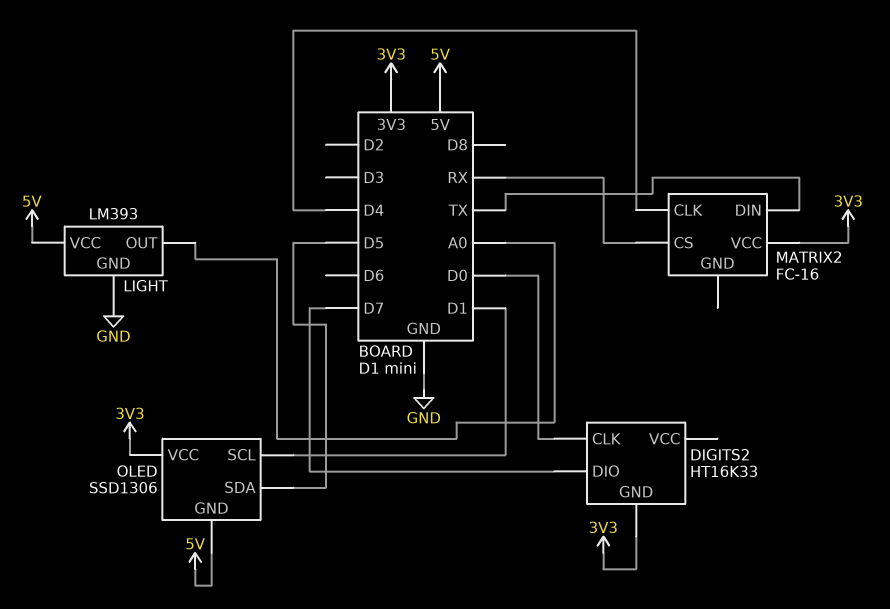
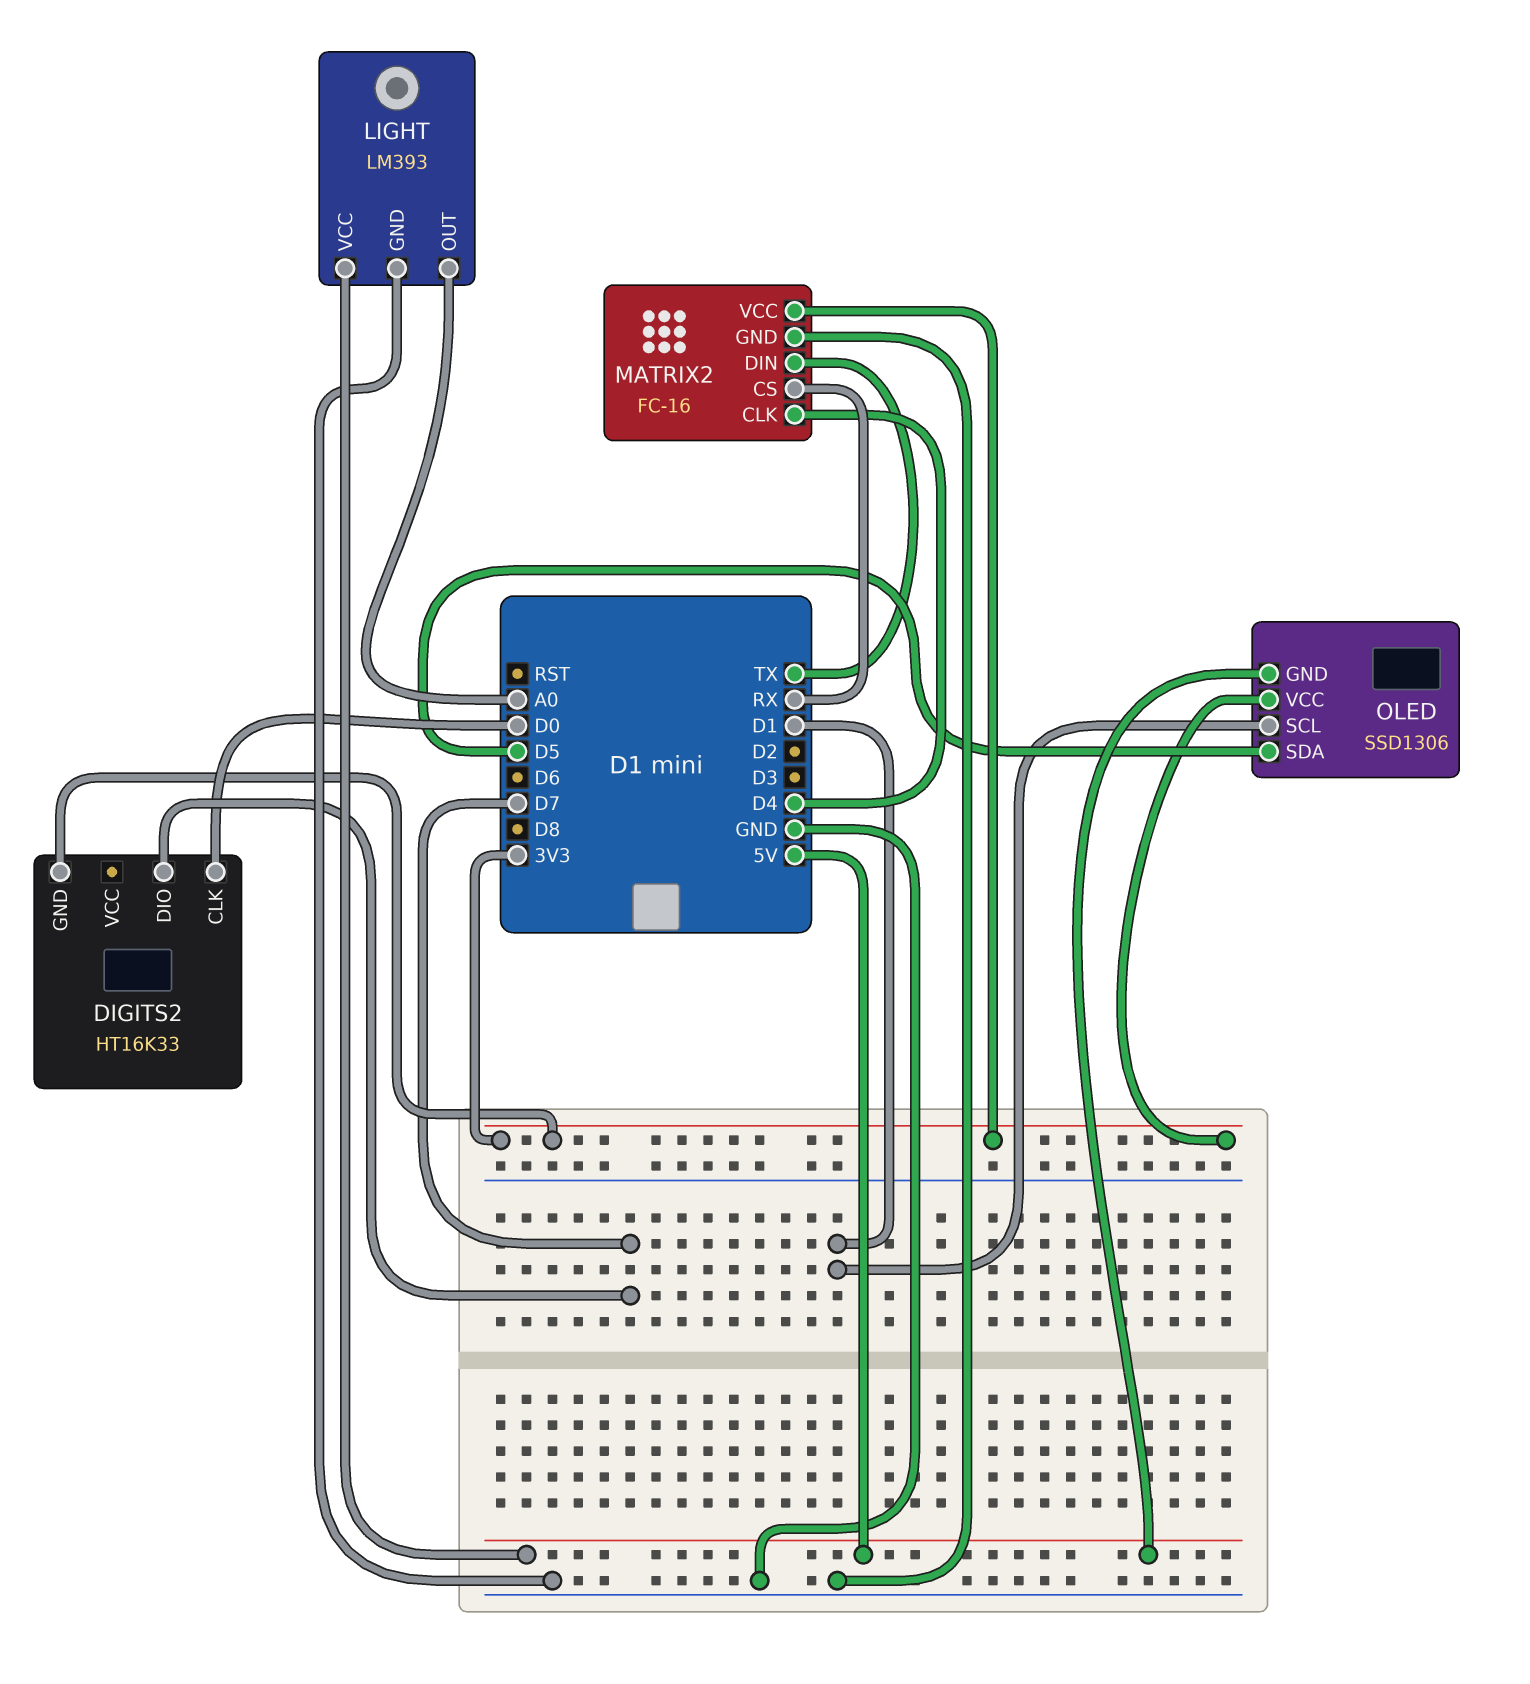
MATRIX2 pin GND: none -> GND

